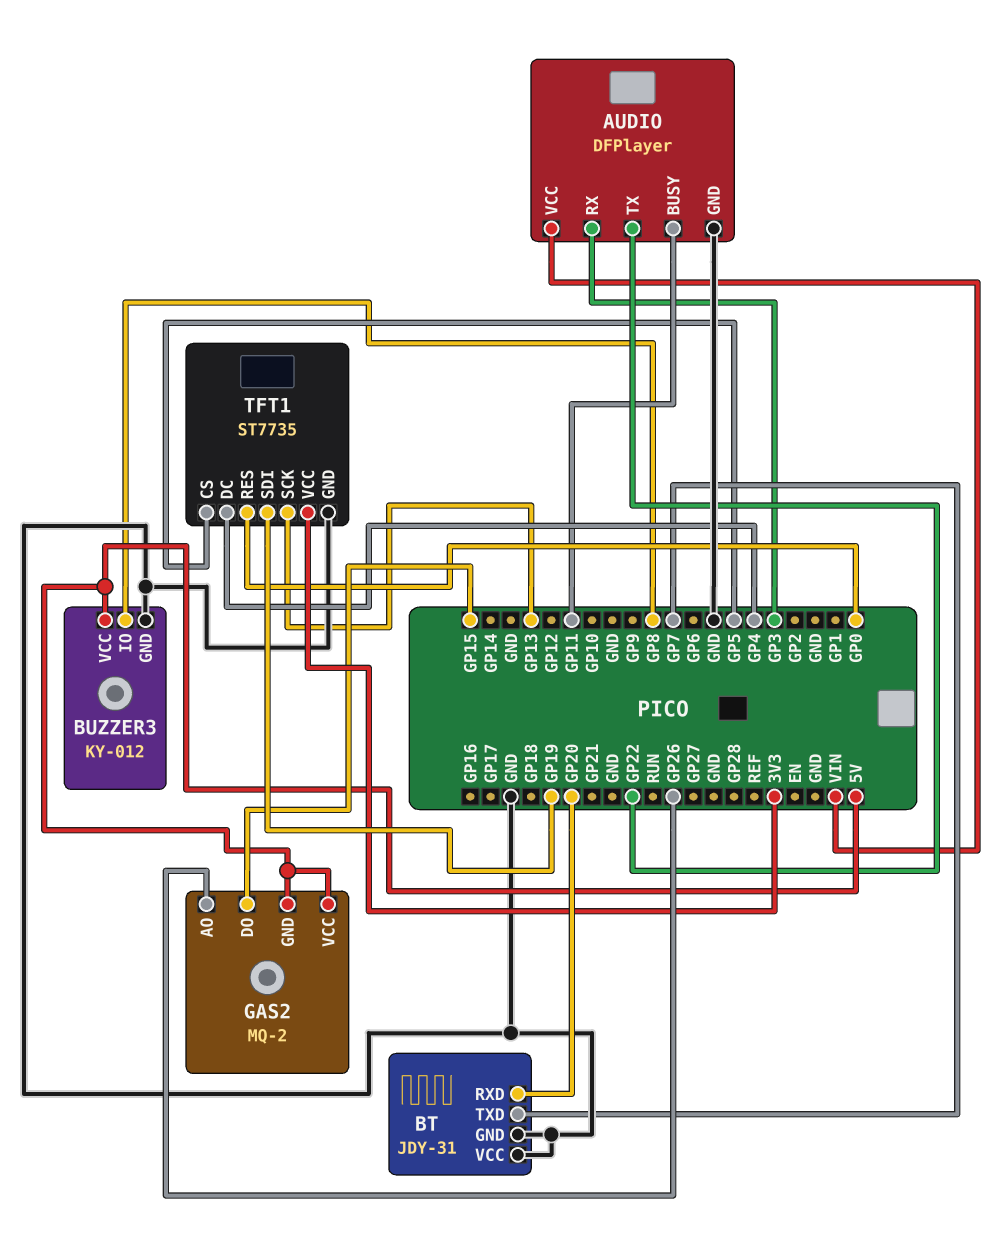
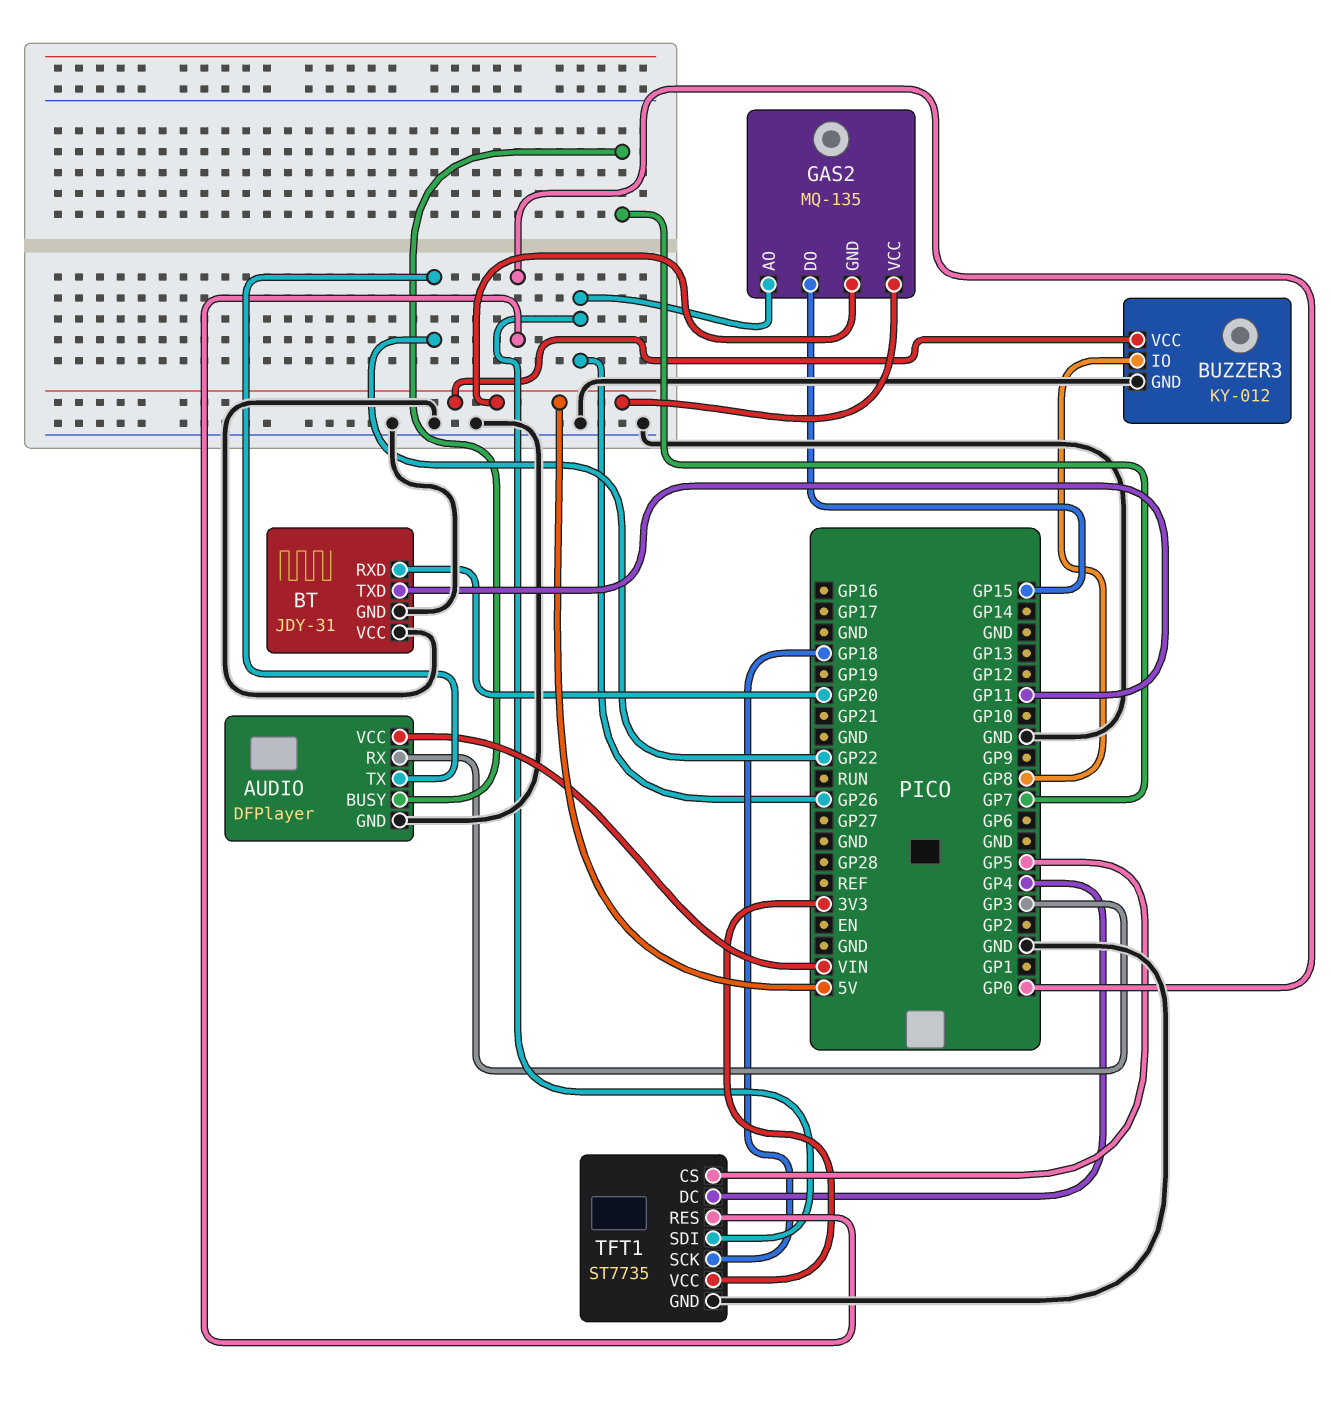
AUDIO pin BUSY: GP11 -> GP7
BT pin TXD: GP7 -> GP11
GAS2: MQ-2 -> MQ-135
TFT1 pin SCK: GP13 -> GP18
TFT1 pin SDI: GP19 -> GP26

